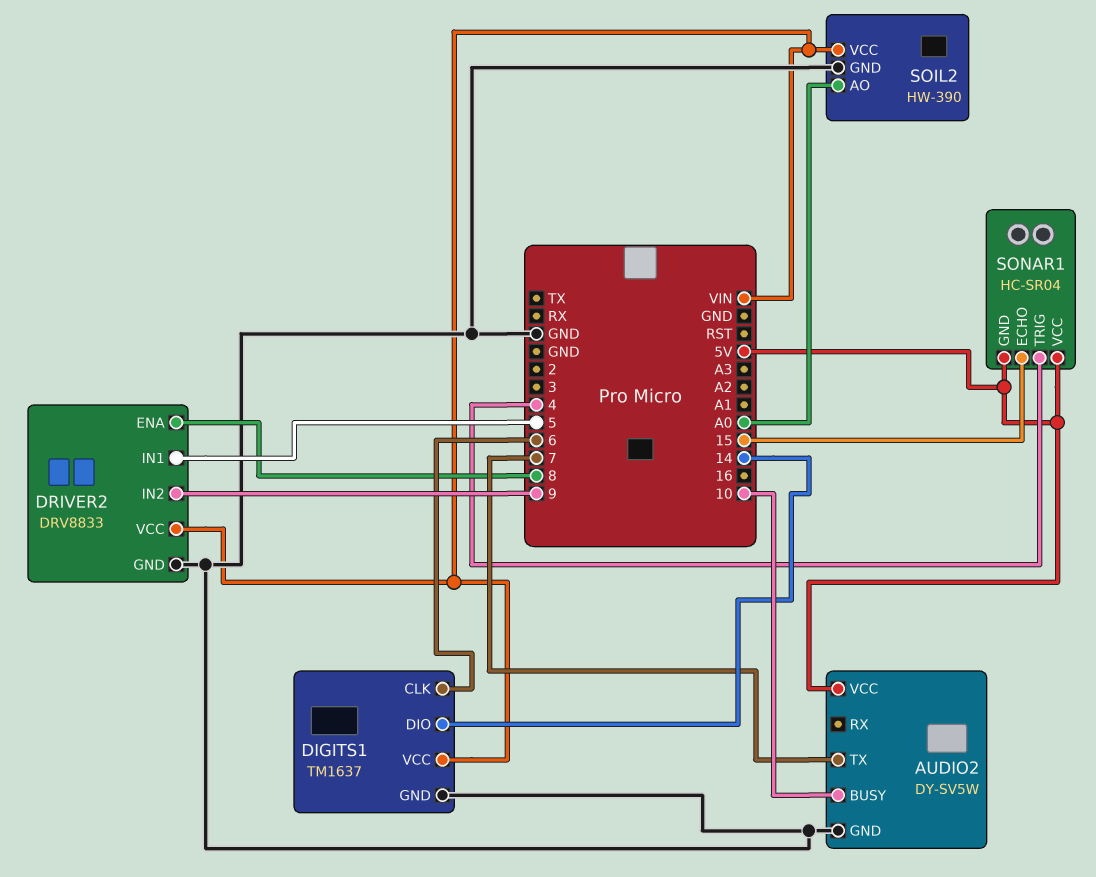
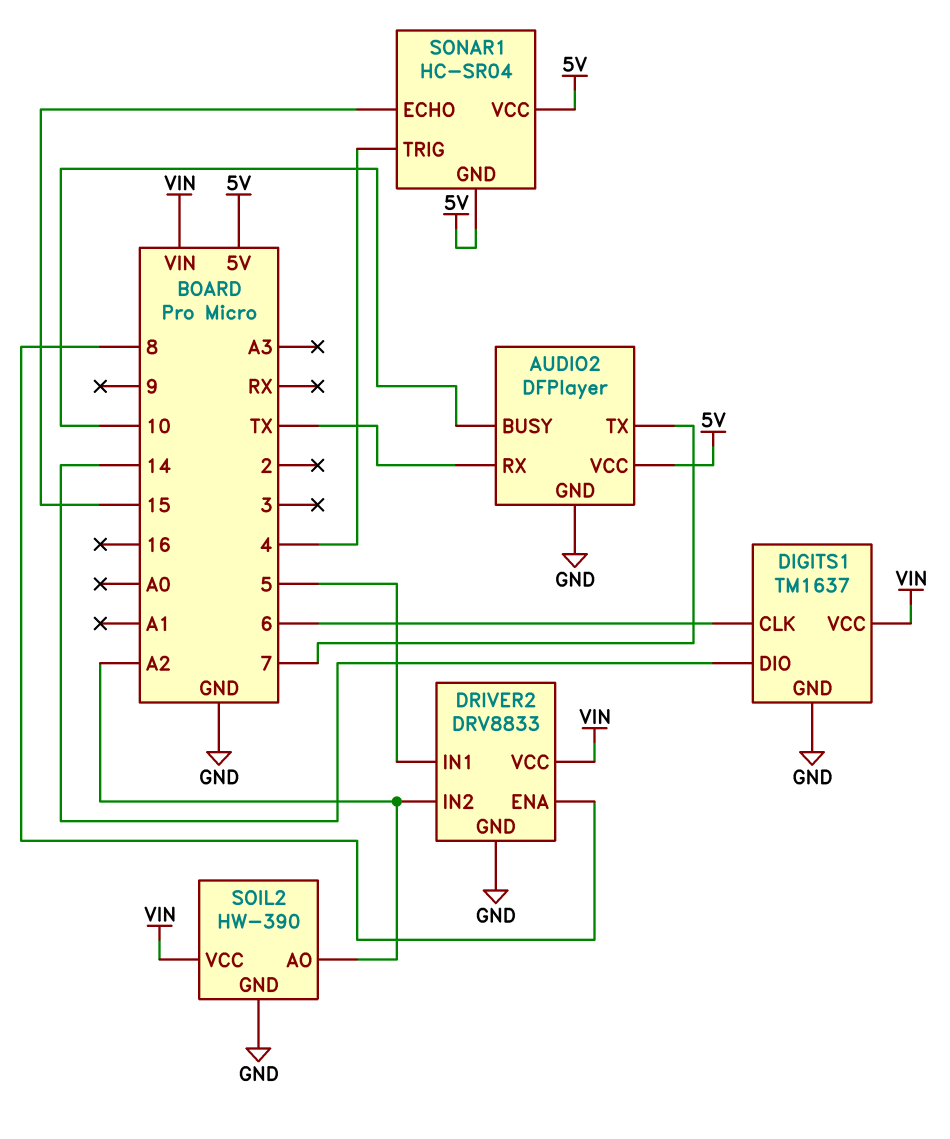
AUDIO2: DY-SV5W -> DFPlayer
AUDIO2 pin RX: none -> TX
DRIVER2 pin IN2: 9 -> A2
SOIL2 pin AO: A0 -> A2

